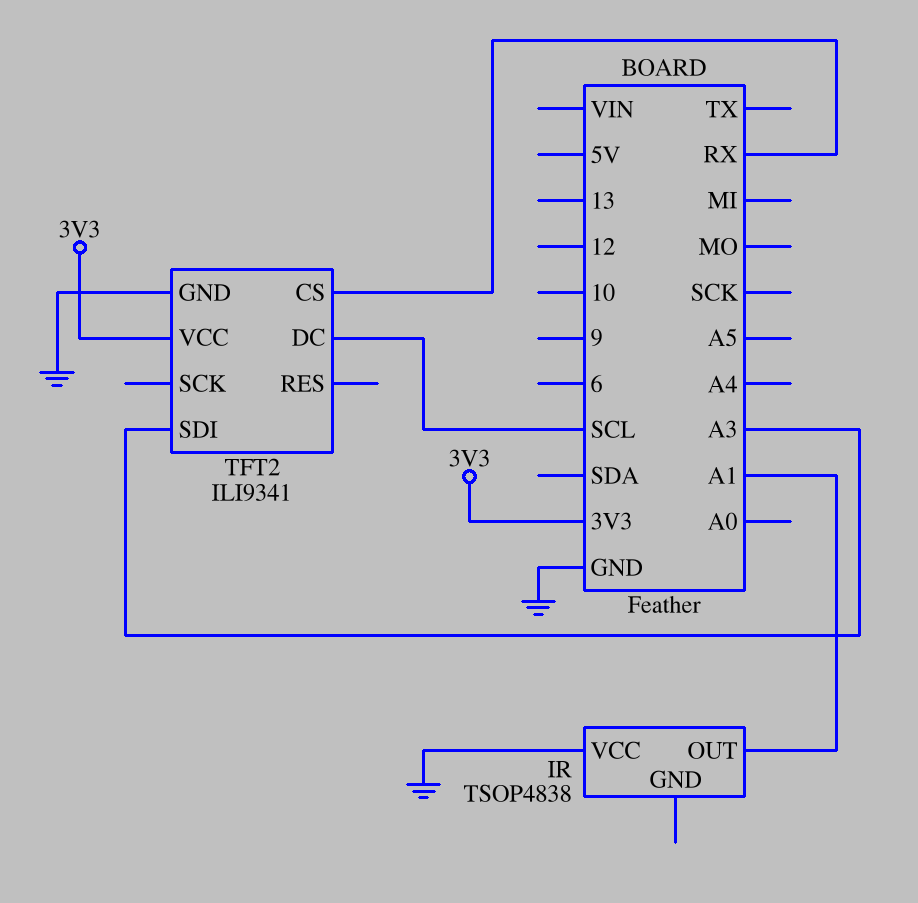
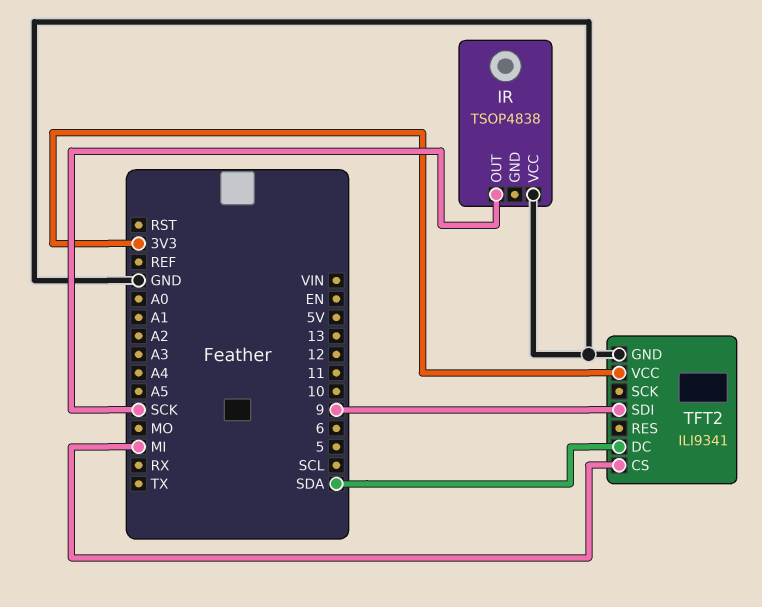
IR pin OUT: A1 -> SCK
TFT2 pin CS: RX -> MI
TFT2 pin DC: SCL -> SDA
TFT2 pin SDI: A3 -> 9

